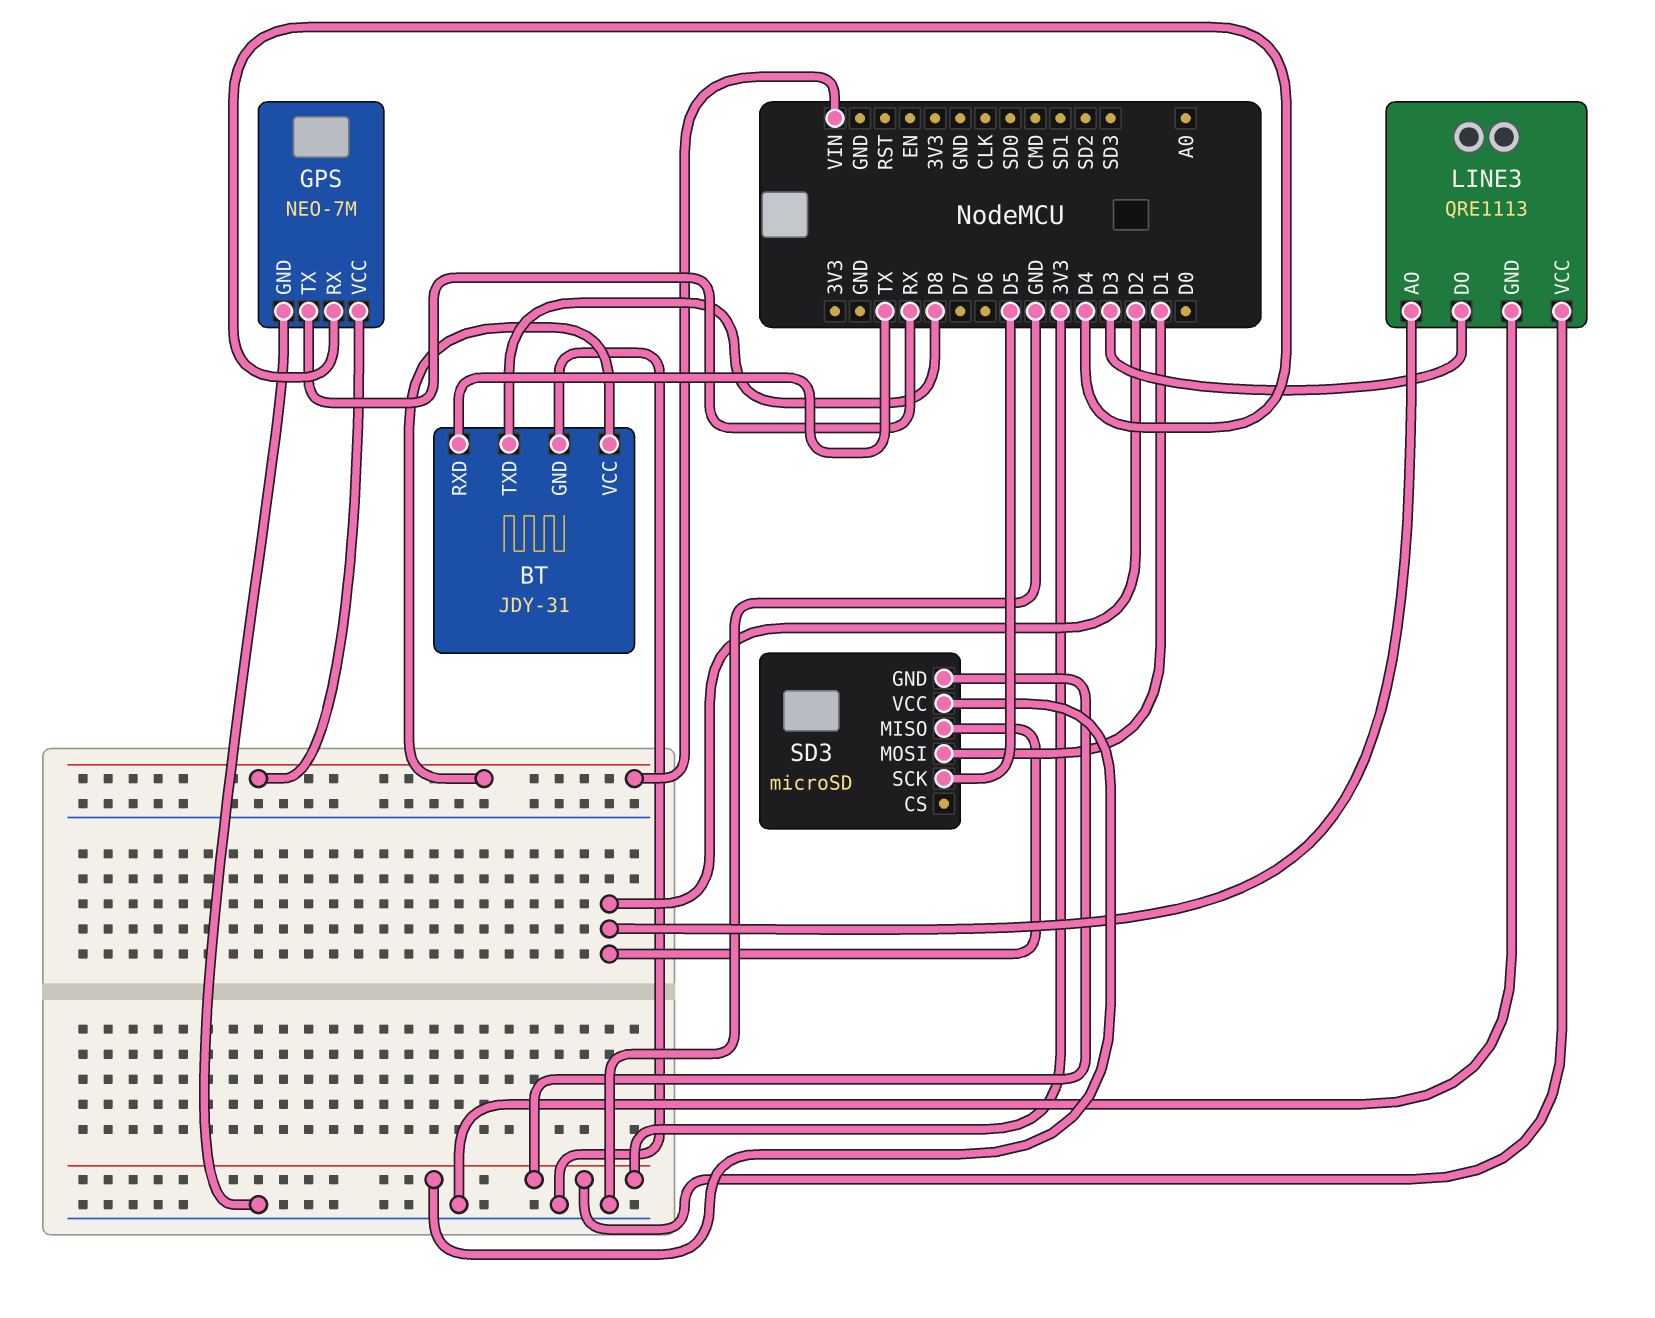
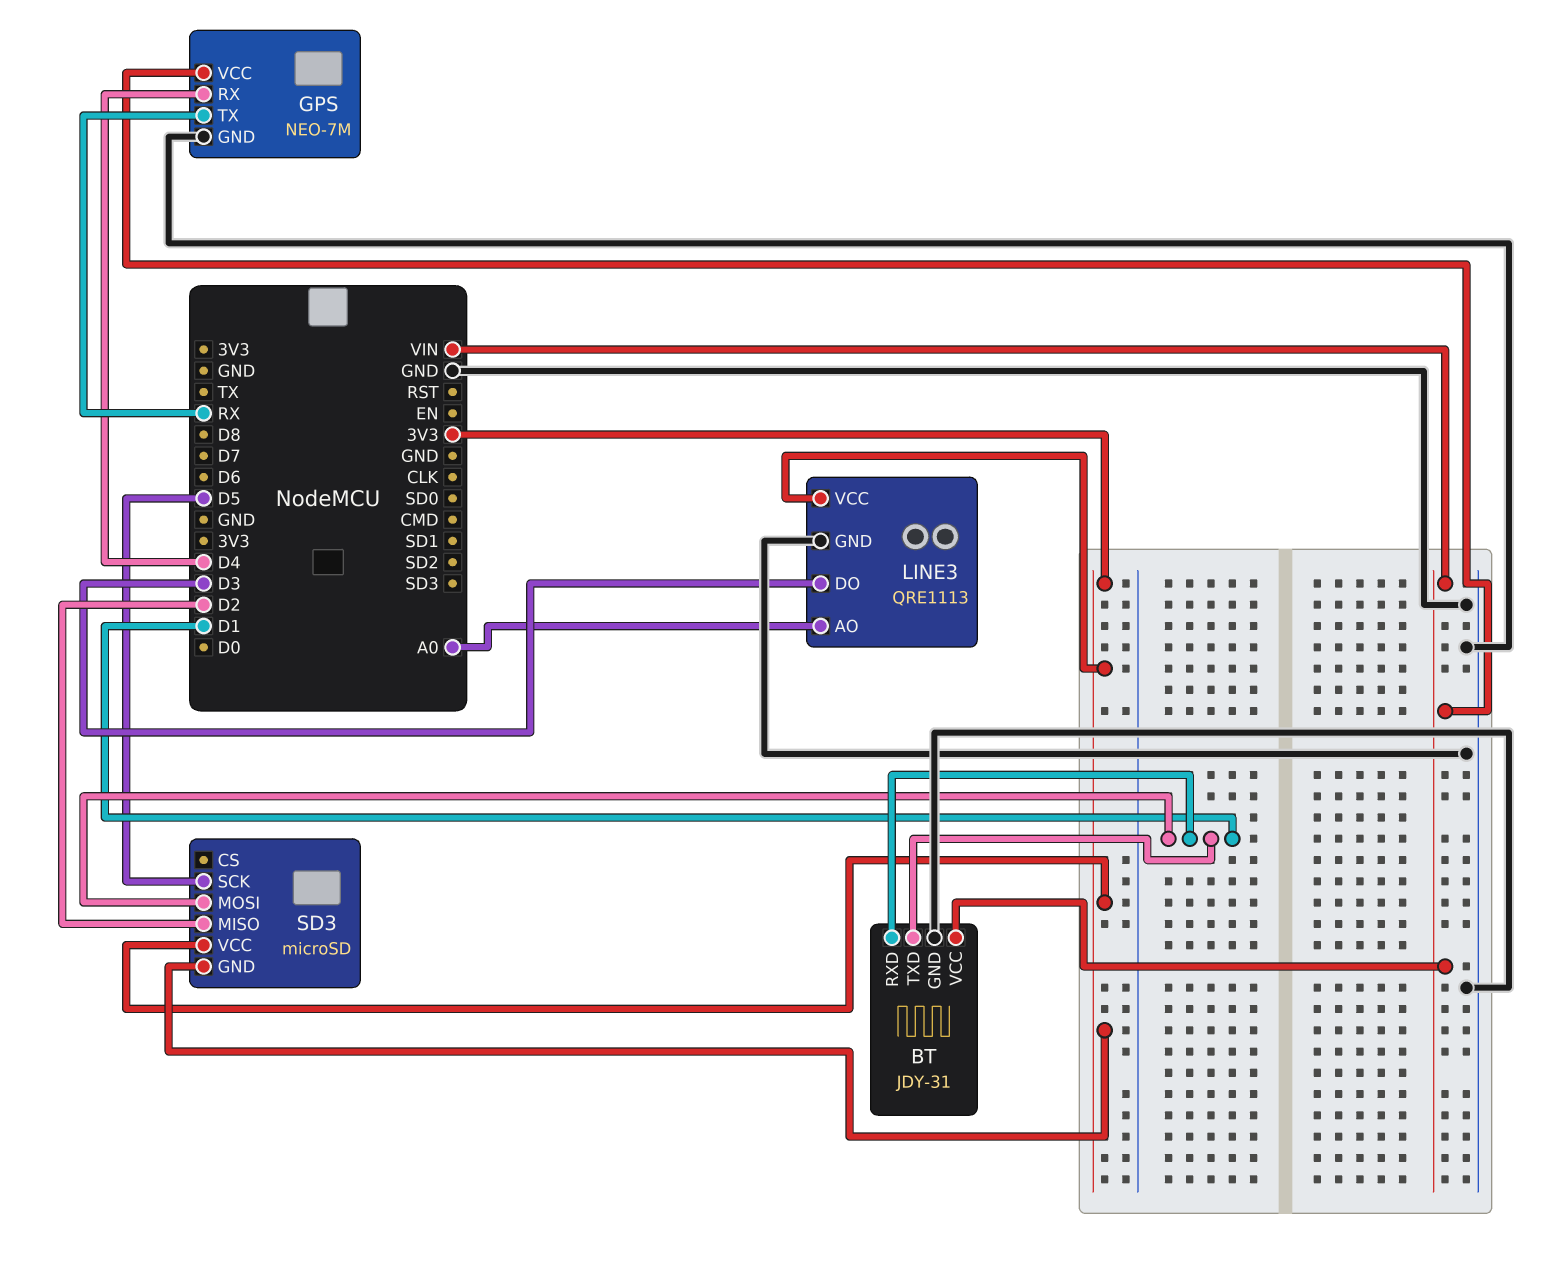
BT pin RXD: TX -> D1
BT pin TXD: D8 -> D1
LINE3 pin AO: D2 -> A0

